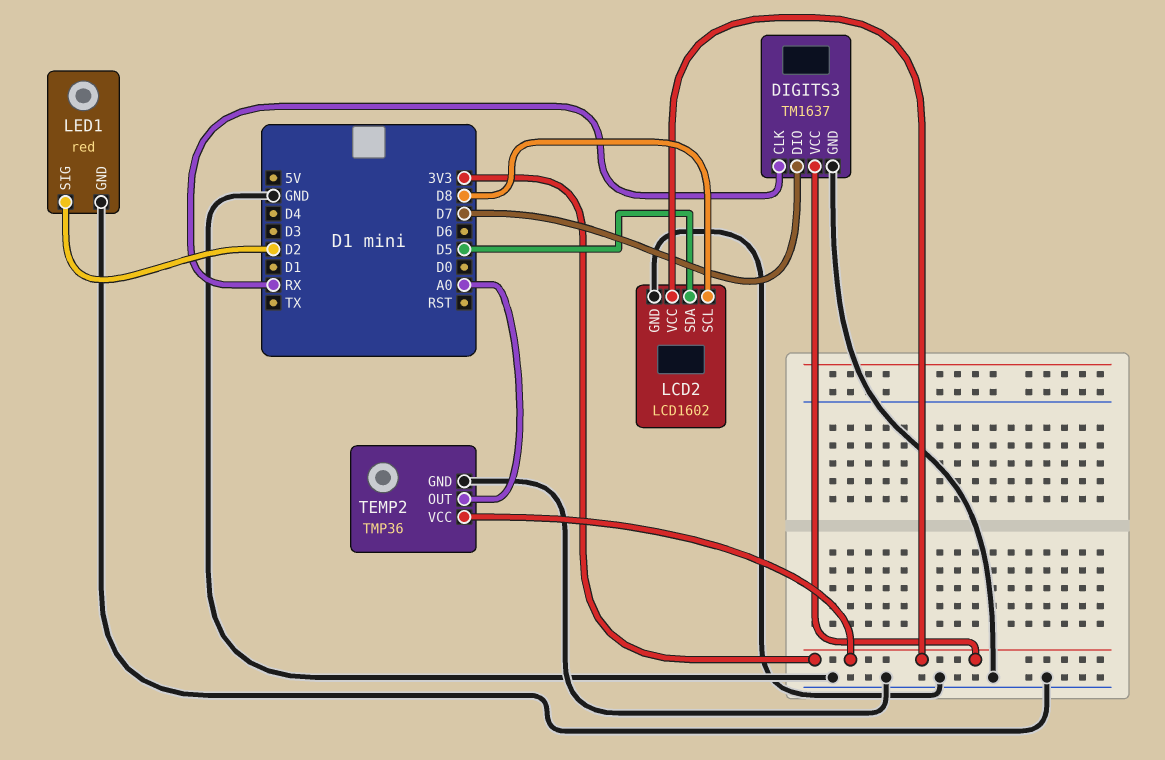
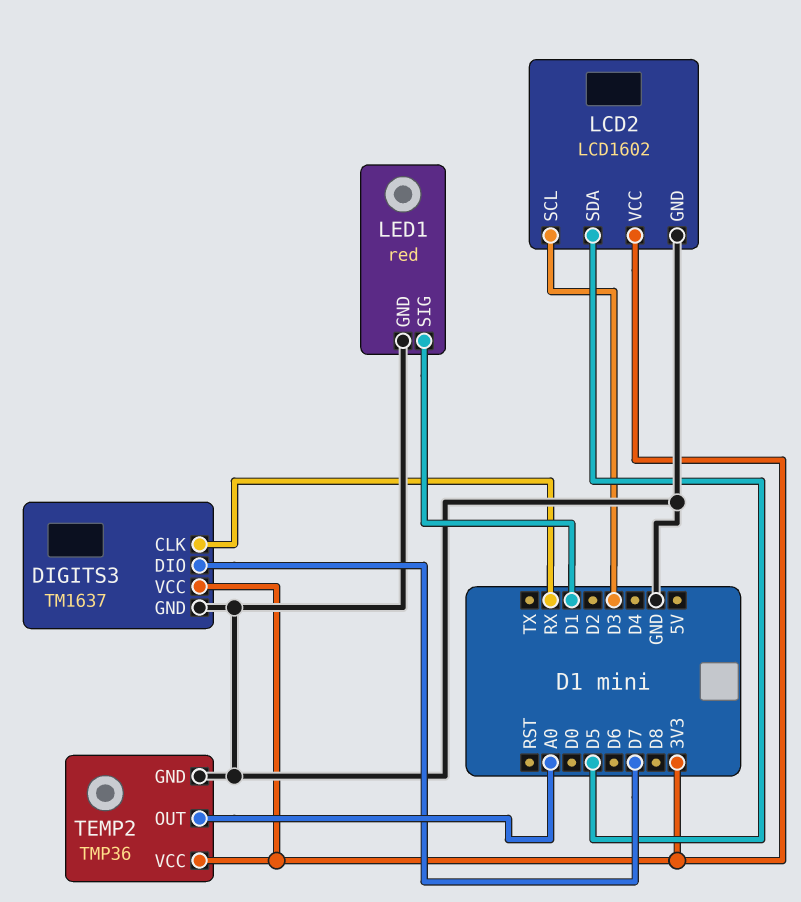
LCD2 pin SCL: D8 -> D3
LED1 pin SIG: D2 -> D1

